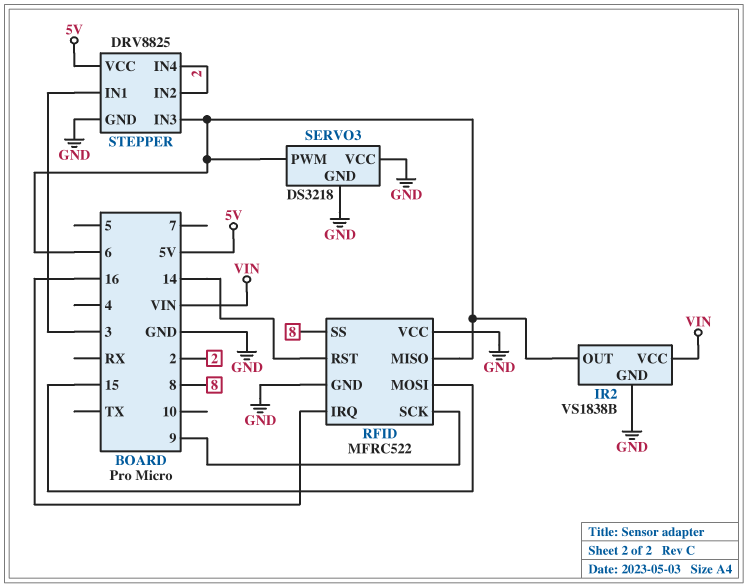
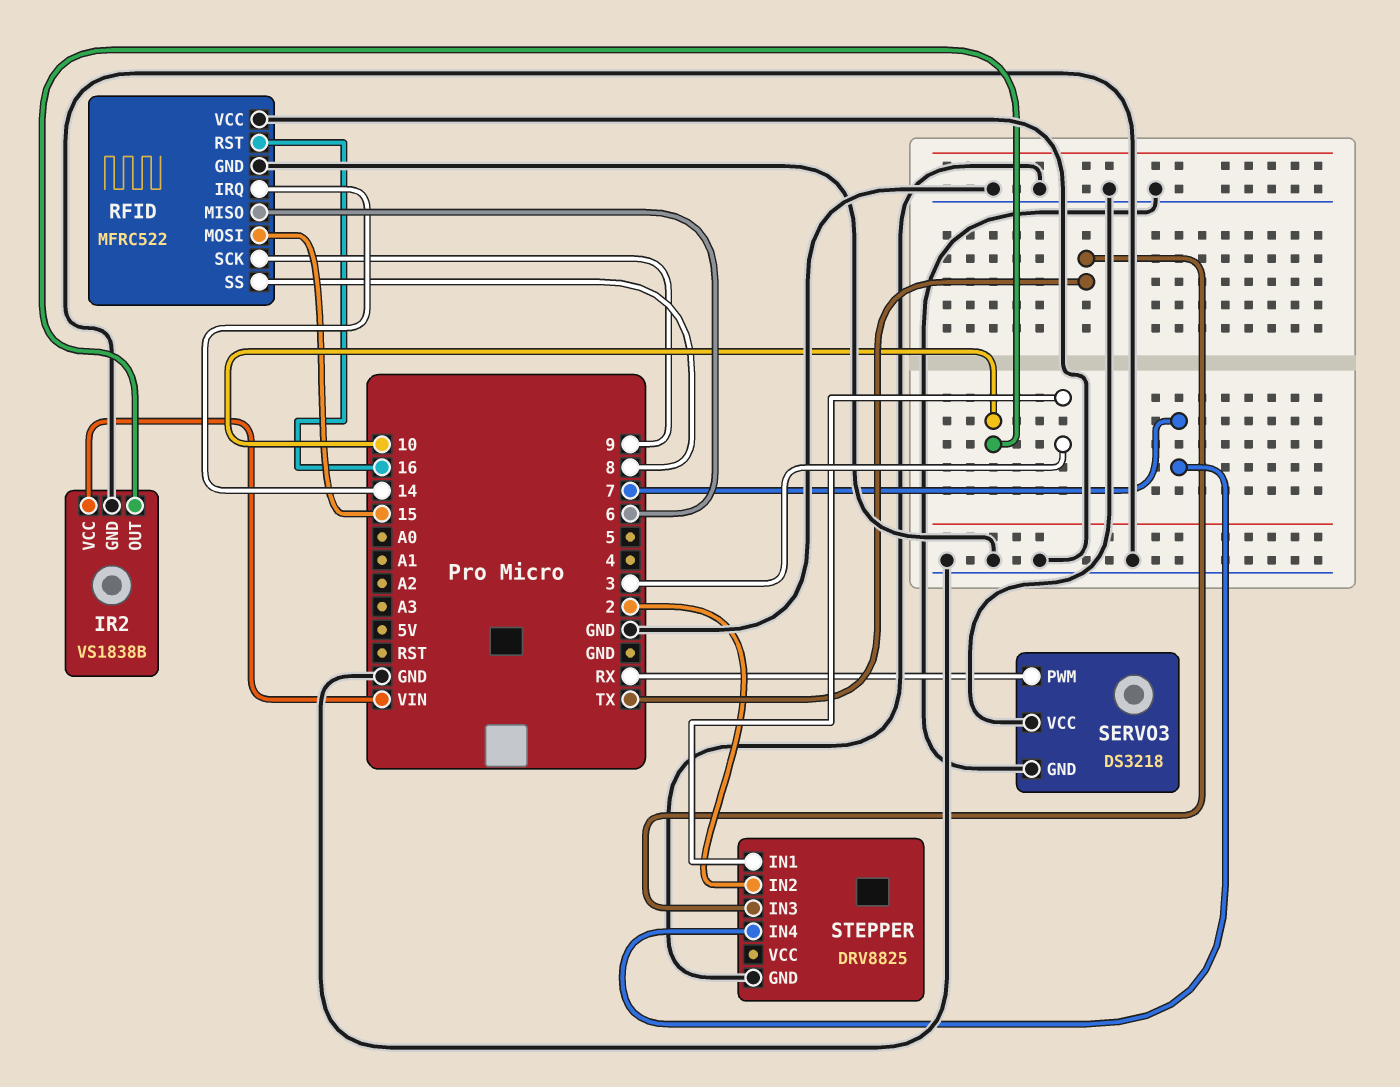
IR2 pin OUT: 6 -> 10
RFID pin IRQ: 16 -> 14
RFID pin RST: 14 -> 16
SERVO3 pin PWM: 6 -> RX
STEPPER pin IN3: 6 -> TX
STEPPER pin IN4: 2 -> 7
STEPPER pin VCC: 5V -> none

